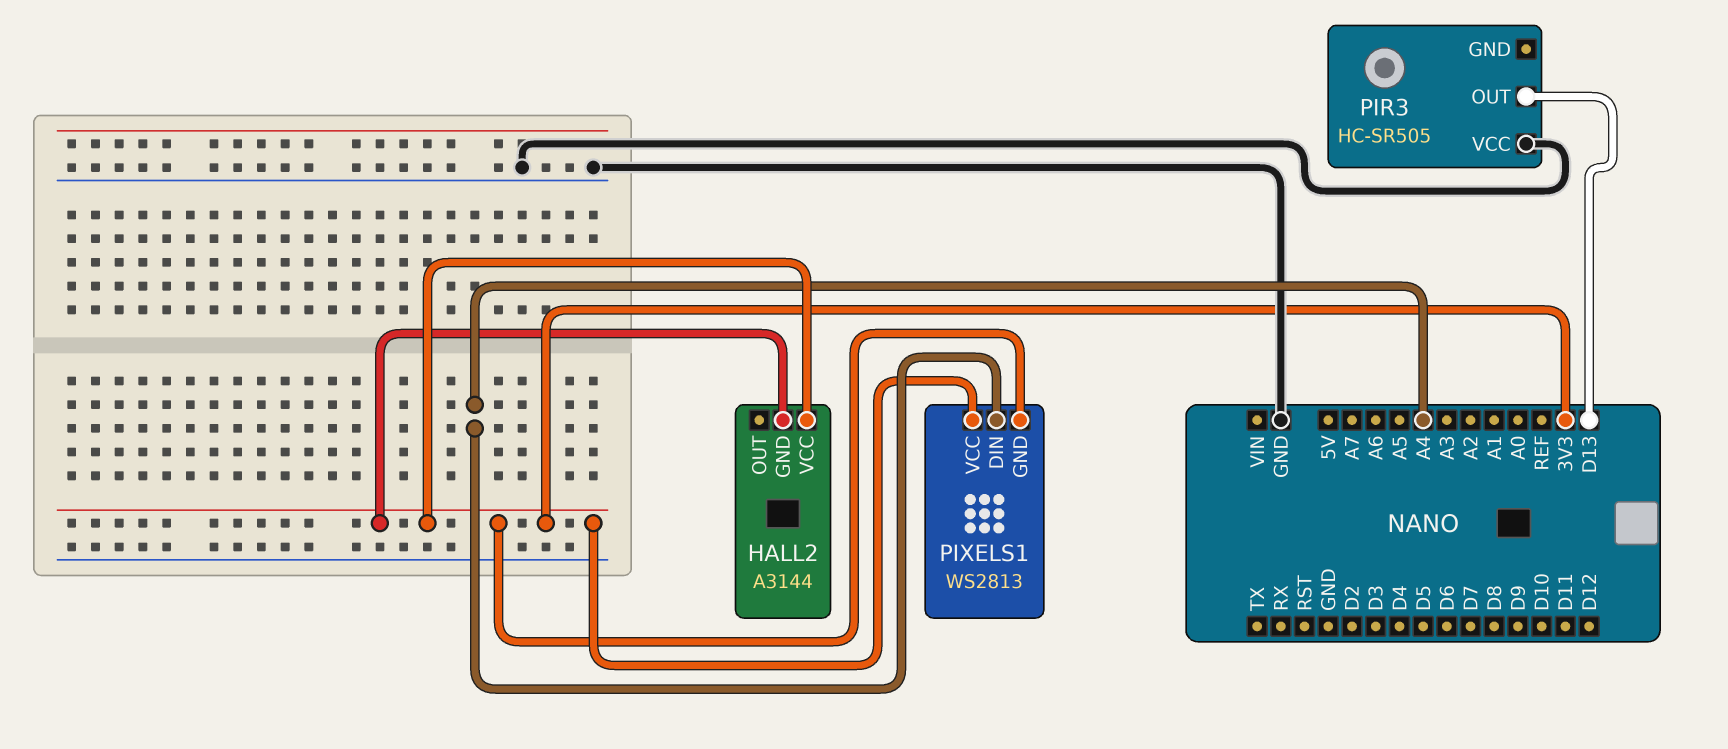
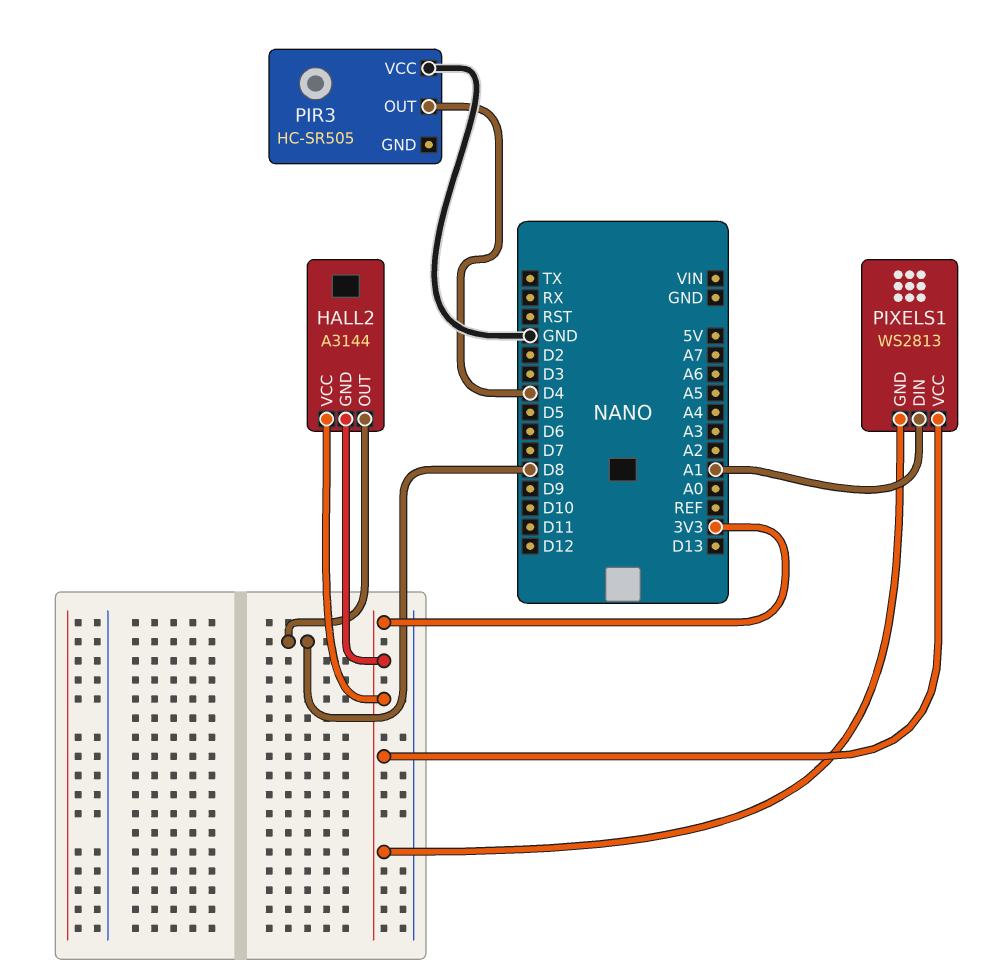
HALL2 pin OUT: none -> D8
PIR3 pin OUT: D13 -> D4
PIXELS1 pin DIN: A4 -> A1

